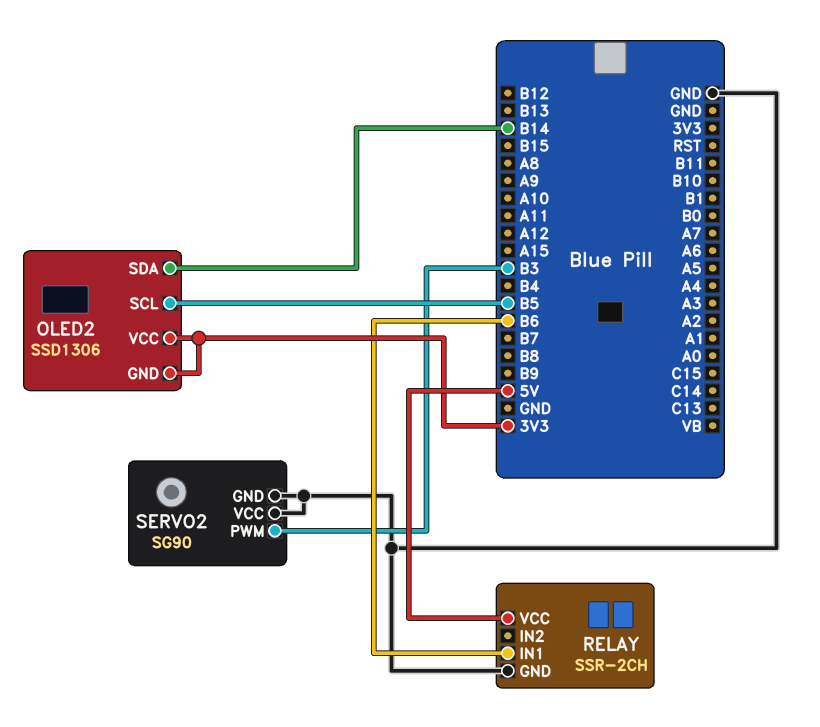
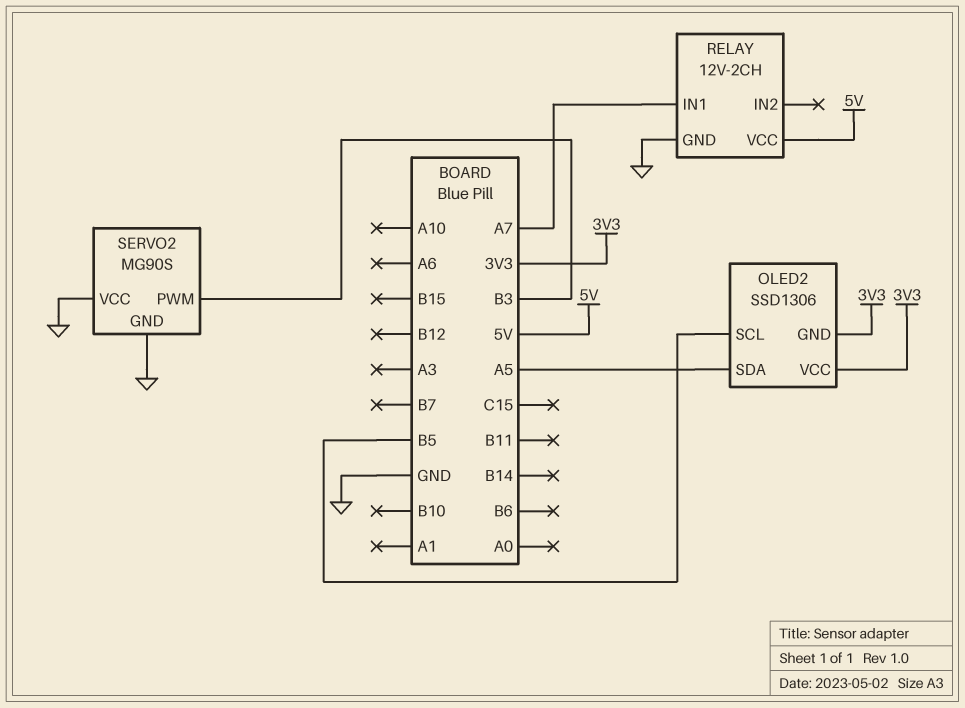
OLED2 pin SDA: B14 -> A5
RELAY: SSR-2CH -> 12V-2CH
RELAY pin IN1: B6 -> A7
SERVO2: SG90 -> MG90S

